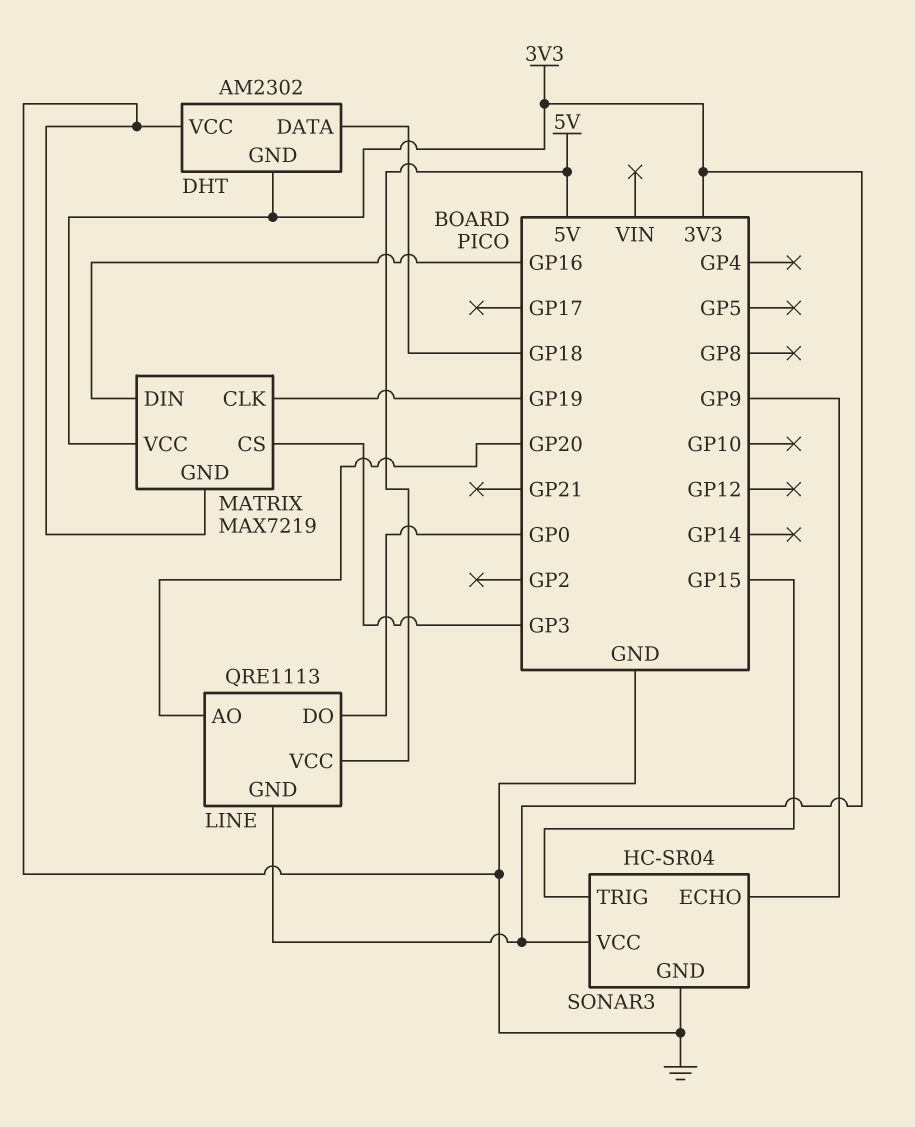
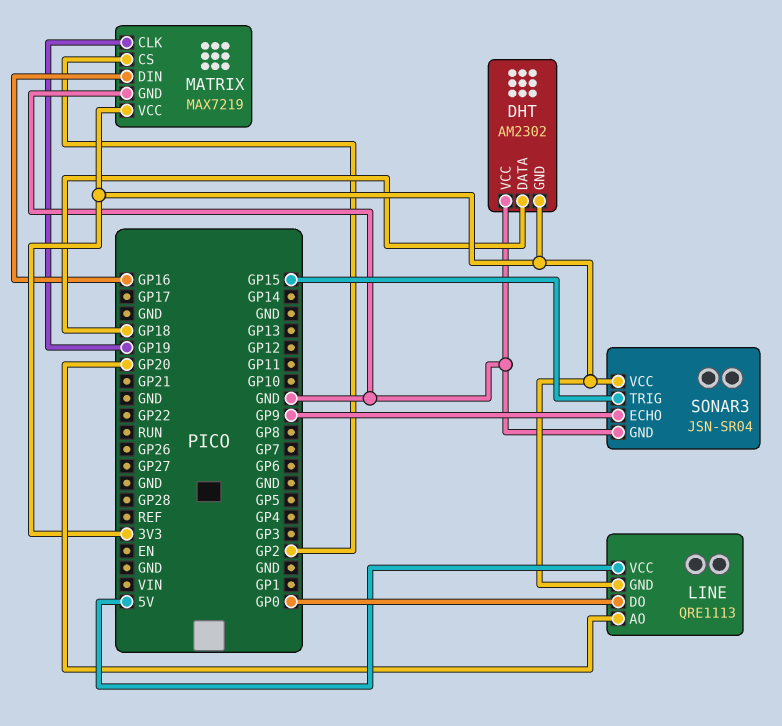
MATRIX pin CS: GP3 -> GP2
SONAR3: HC-SR04 -> JSN-SR04

